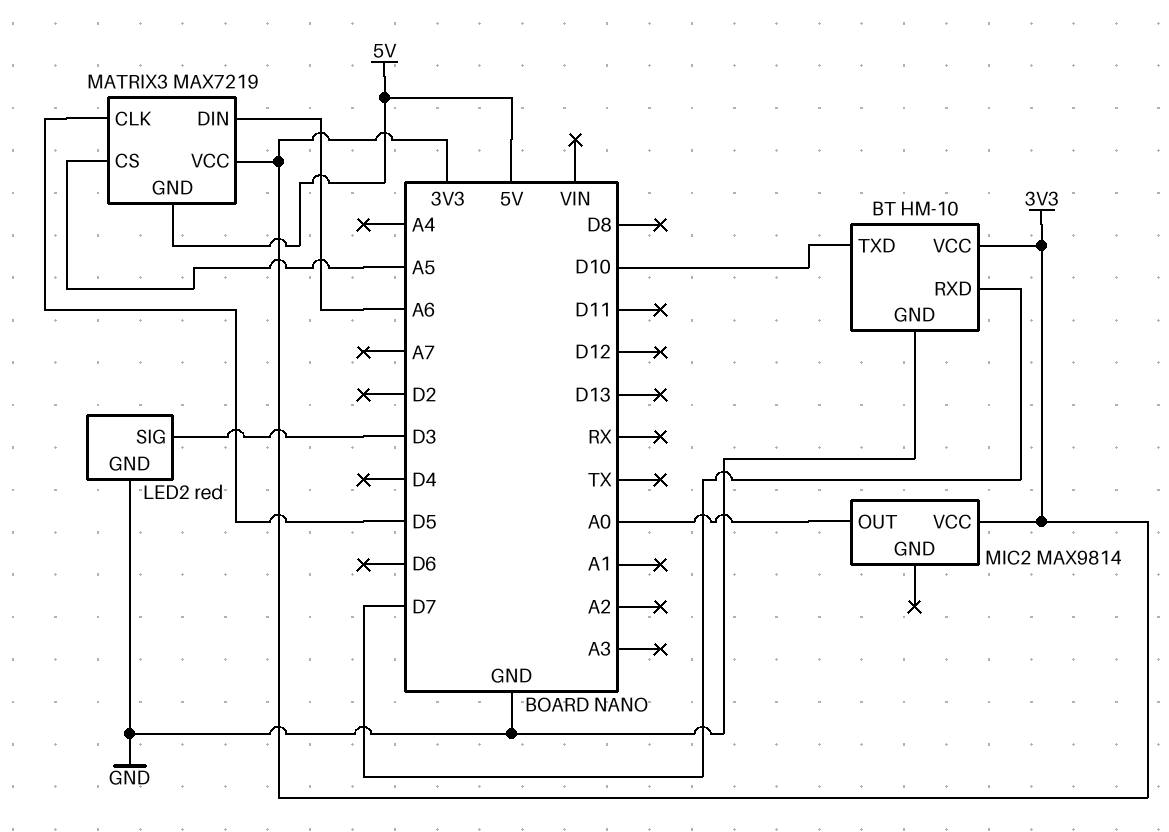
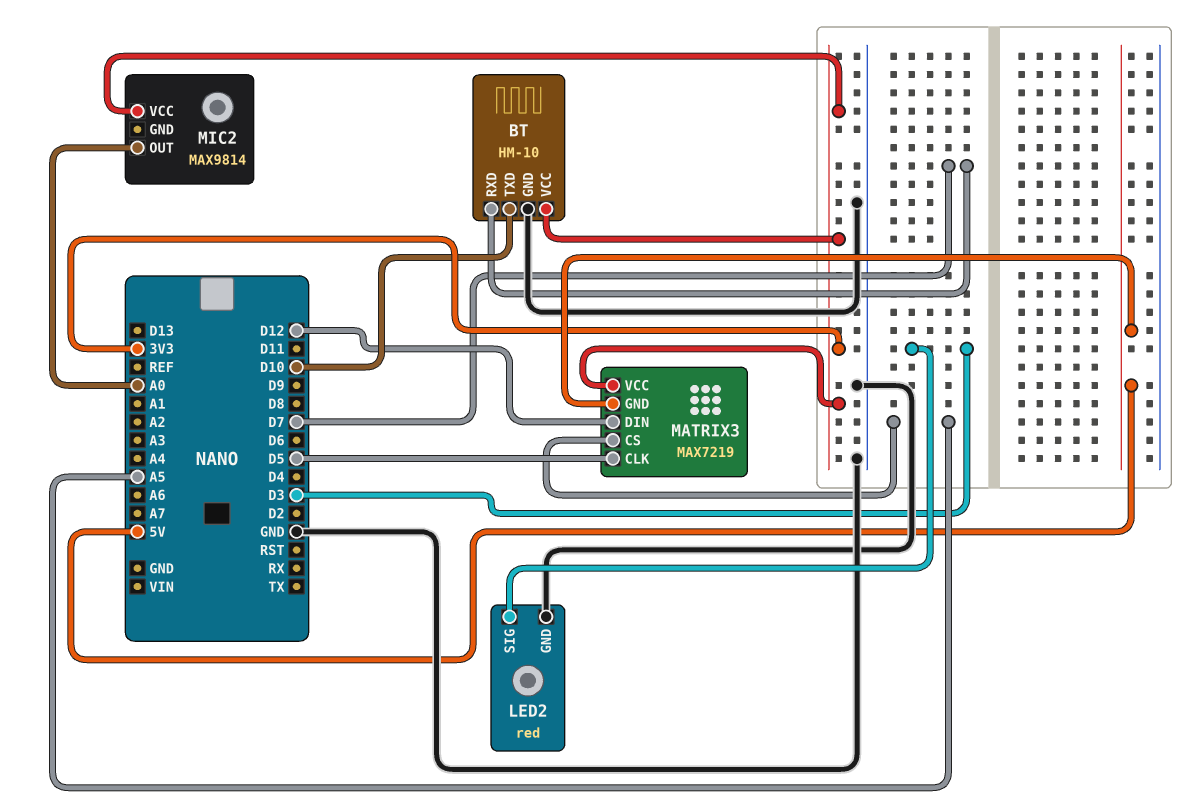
MATRIX3 pin DIN: A6 -> D12

